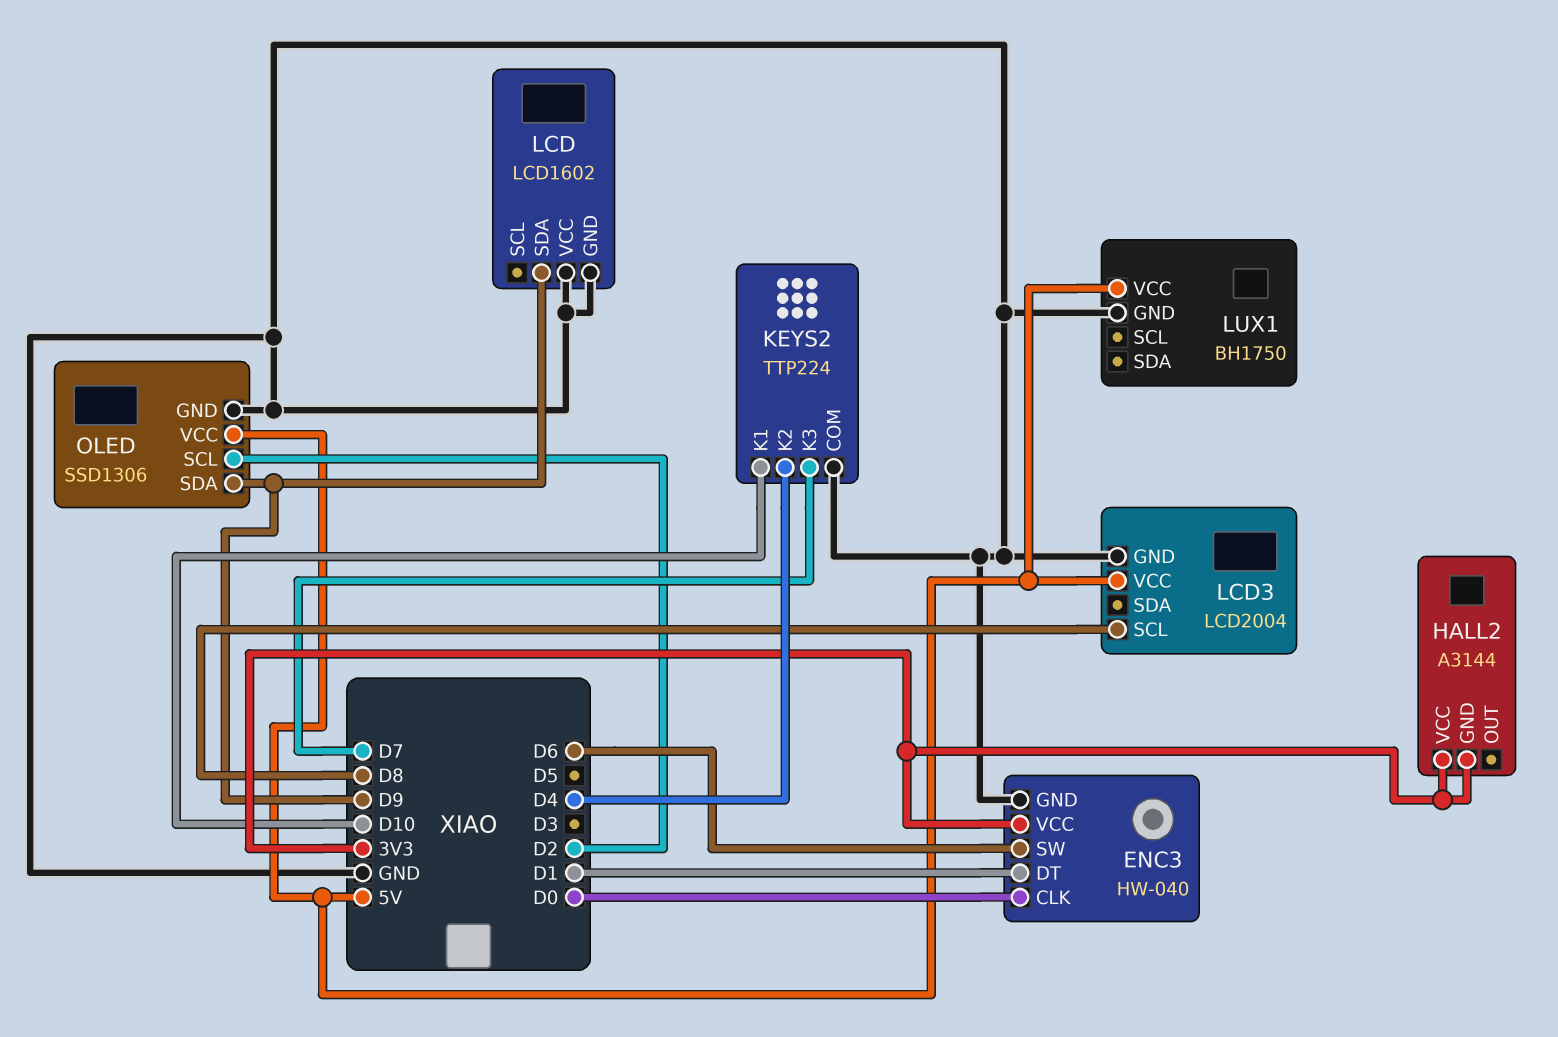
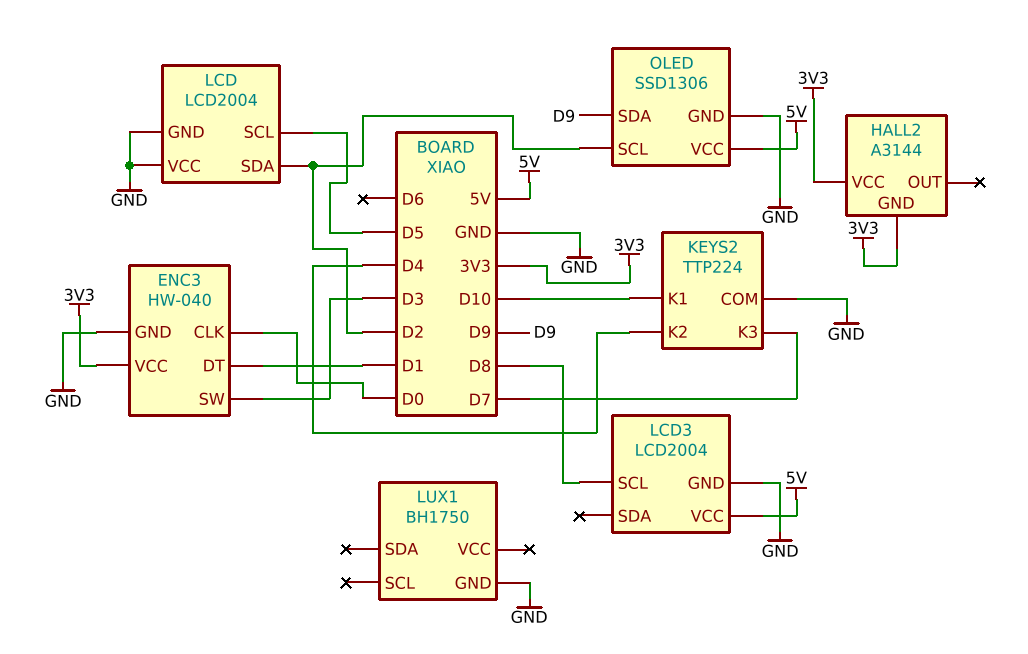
ENC3 pin SW: D6 -> D3
LCD: LCD1602 -> LCD2004
LCD pin SCL: none -> D5
LCD pin SDA: D9 -> D2
LUX1 pin VCC: 5V -> none

